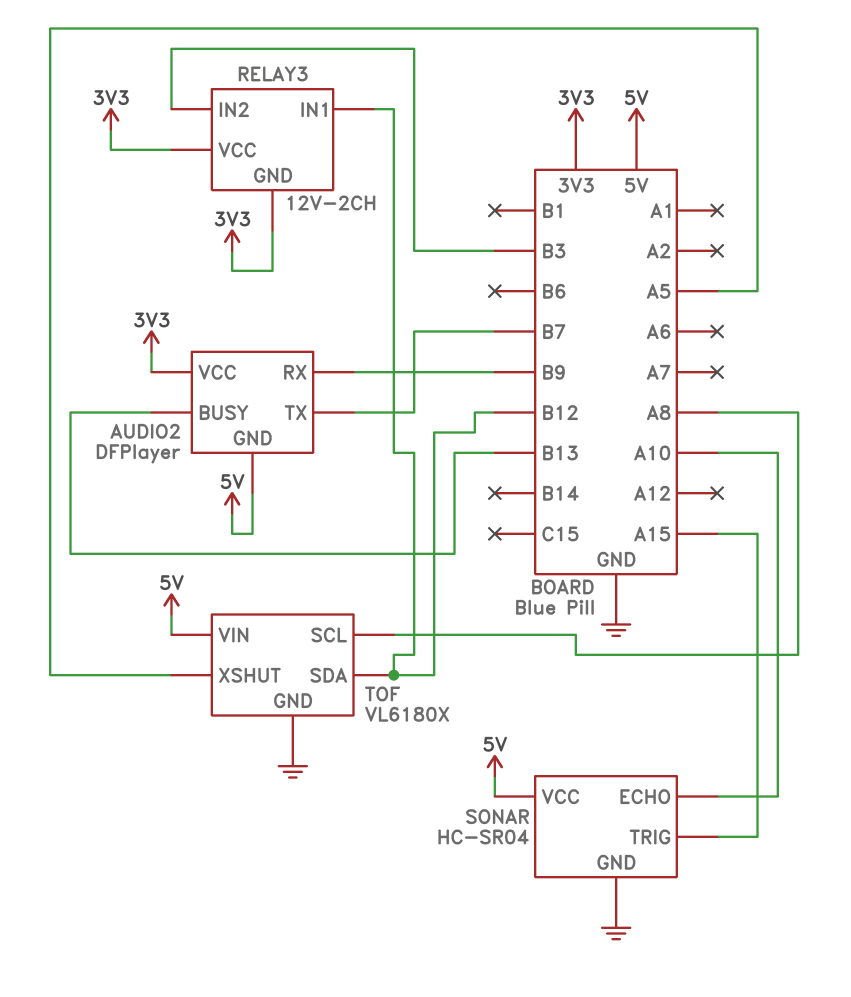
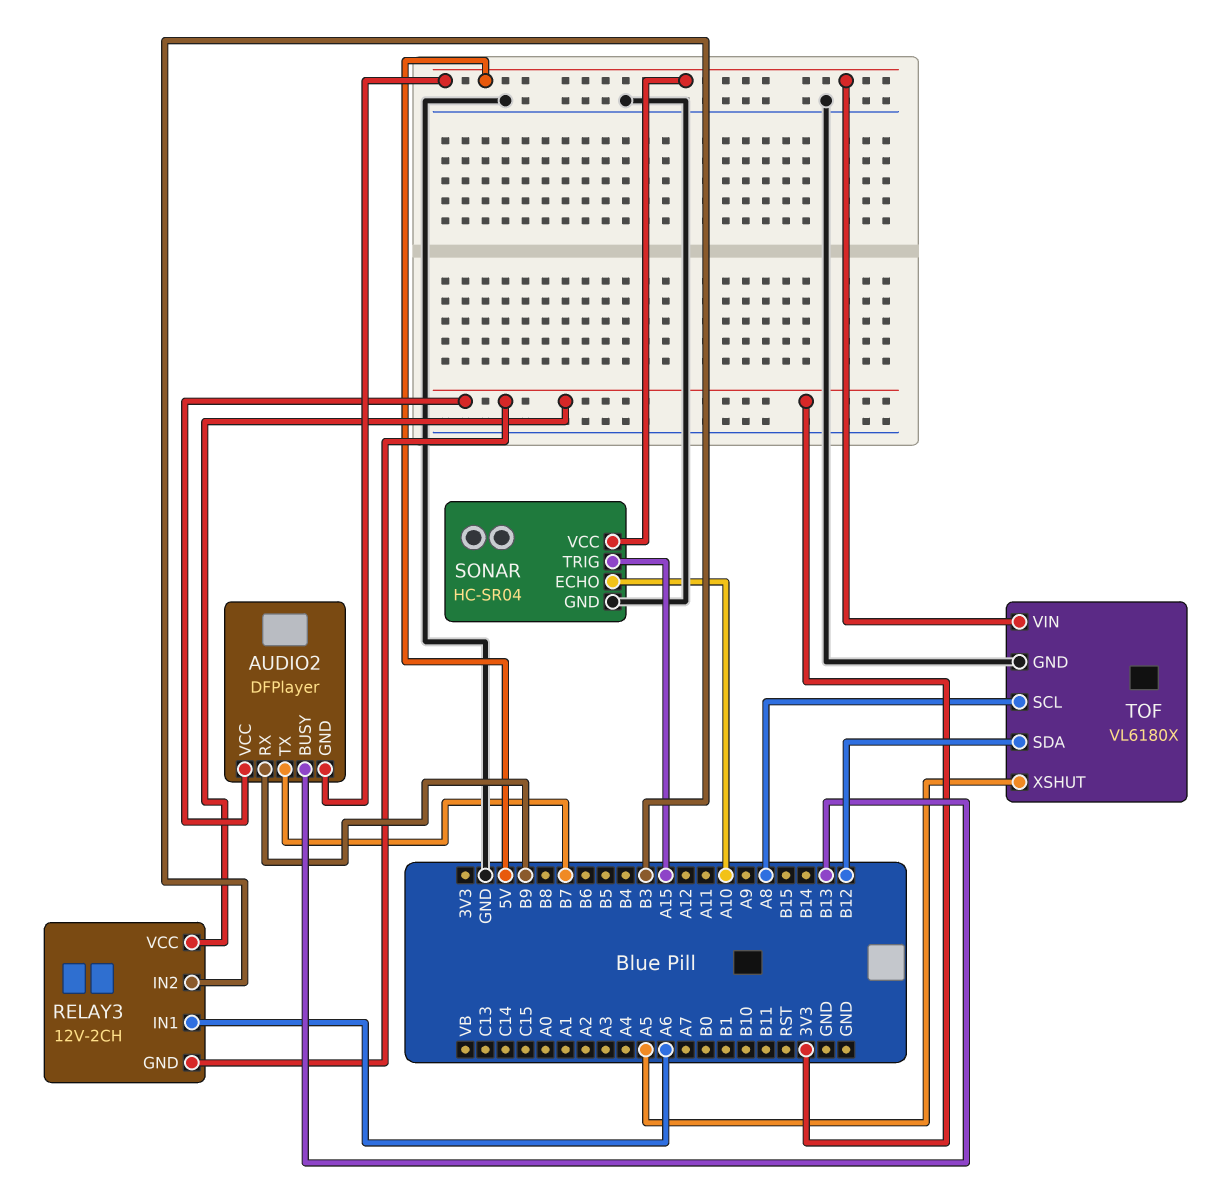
RELAY3 pin IN1: B12 -> A6

